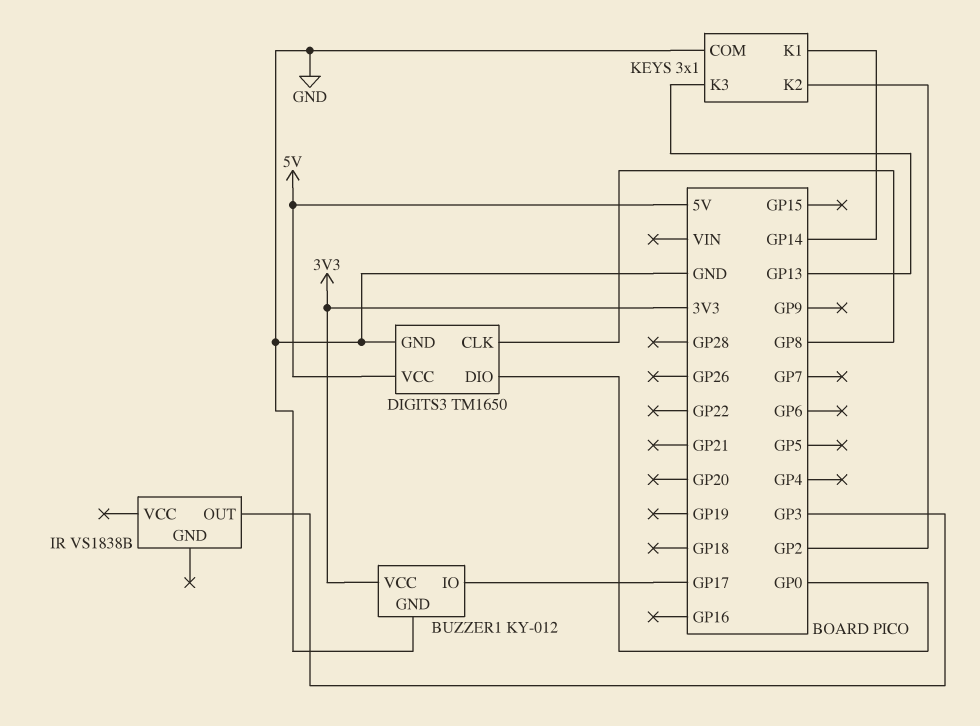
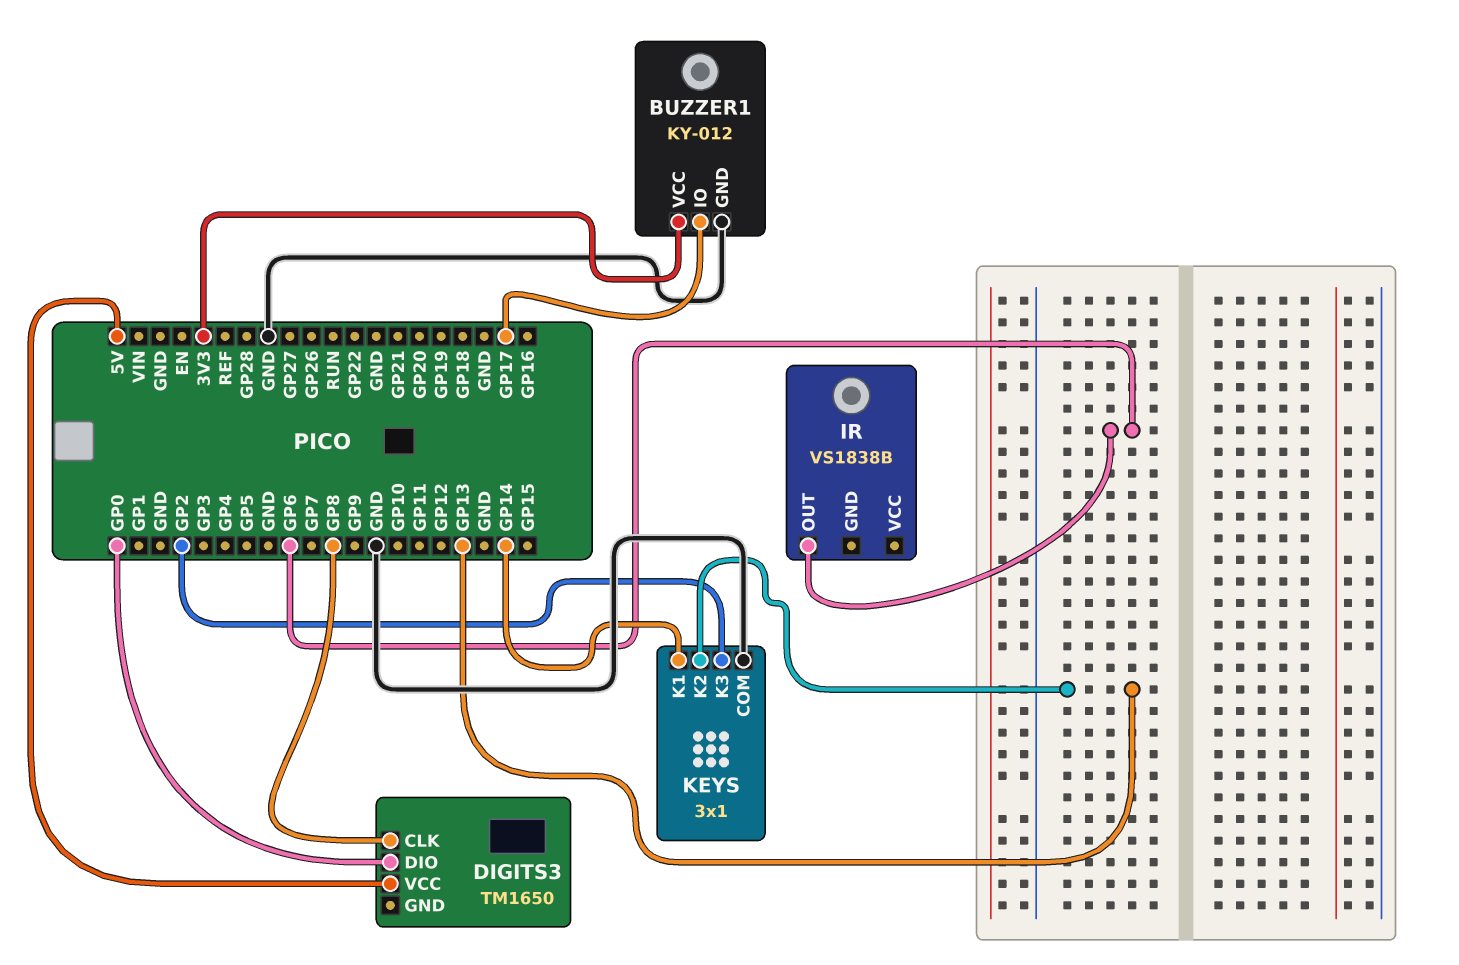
DIGITS3 pin GND: GND -> none
IR pin OUT: GP3 -> GP6
KEYS pin K2: GP2 -> GP13
KEYS pin K3: GP13 -> GP2

